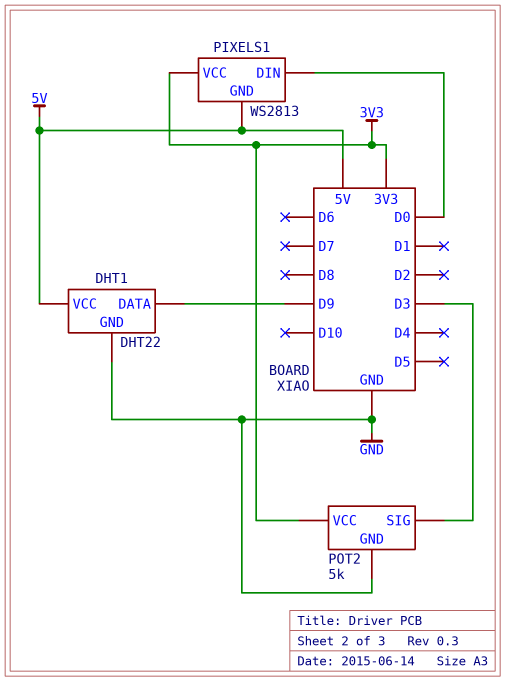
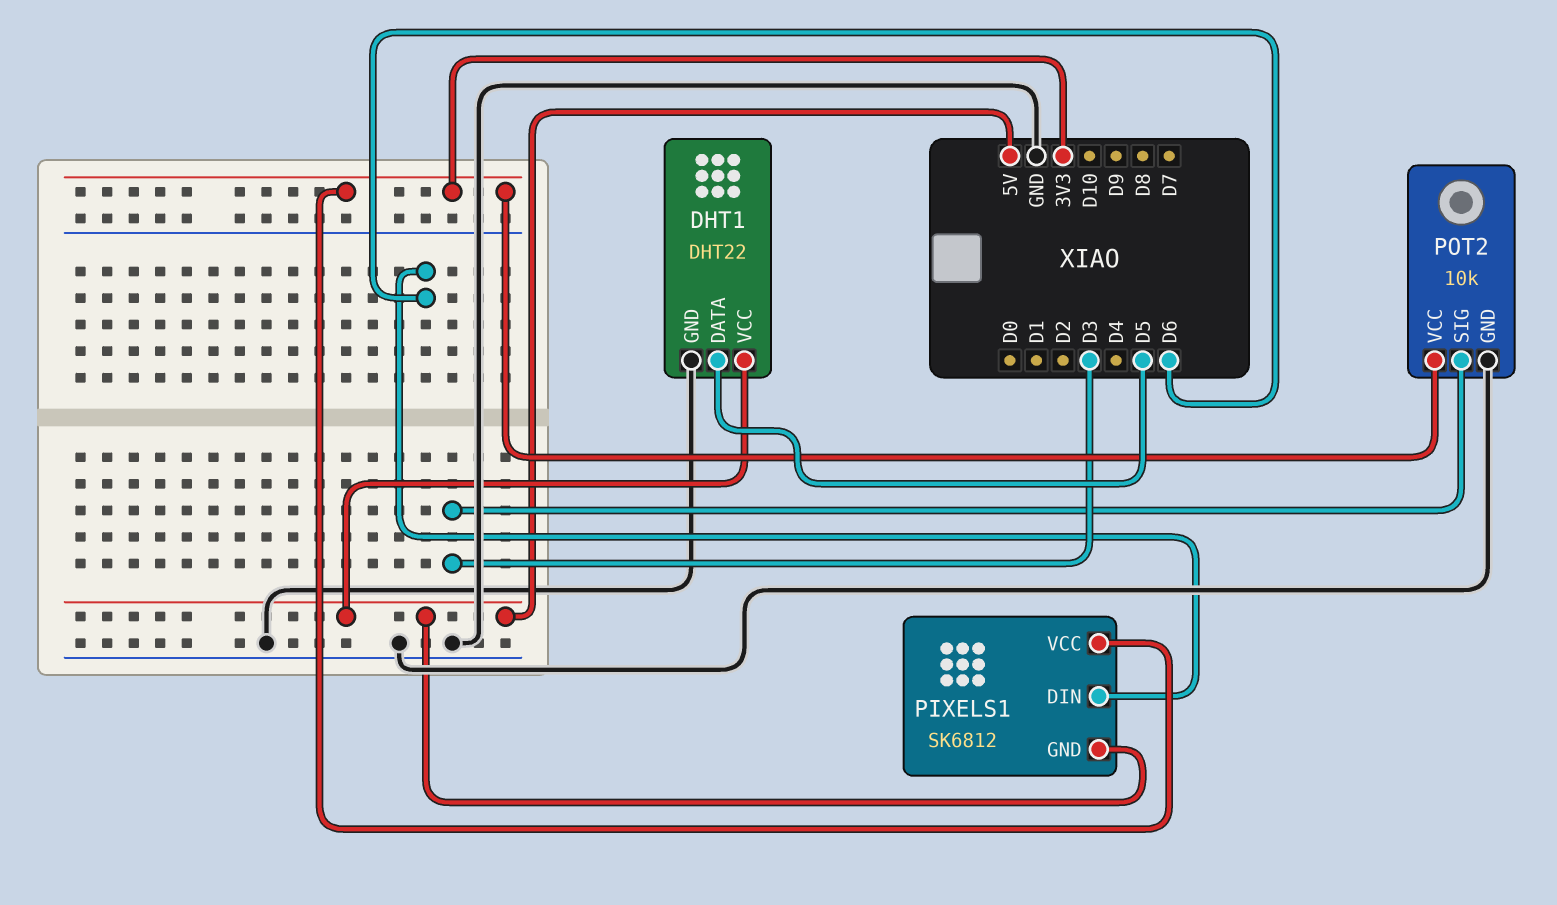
DHT1 pin DATA: D9 -> D5
PIXELS1: WS2813 -> SK6812
PIXELS1 pin DIN: D0 -> D6
POT2: 5k -> 10k

